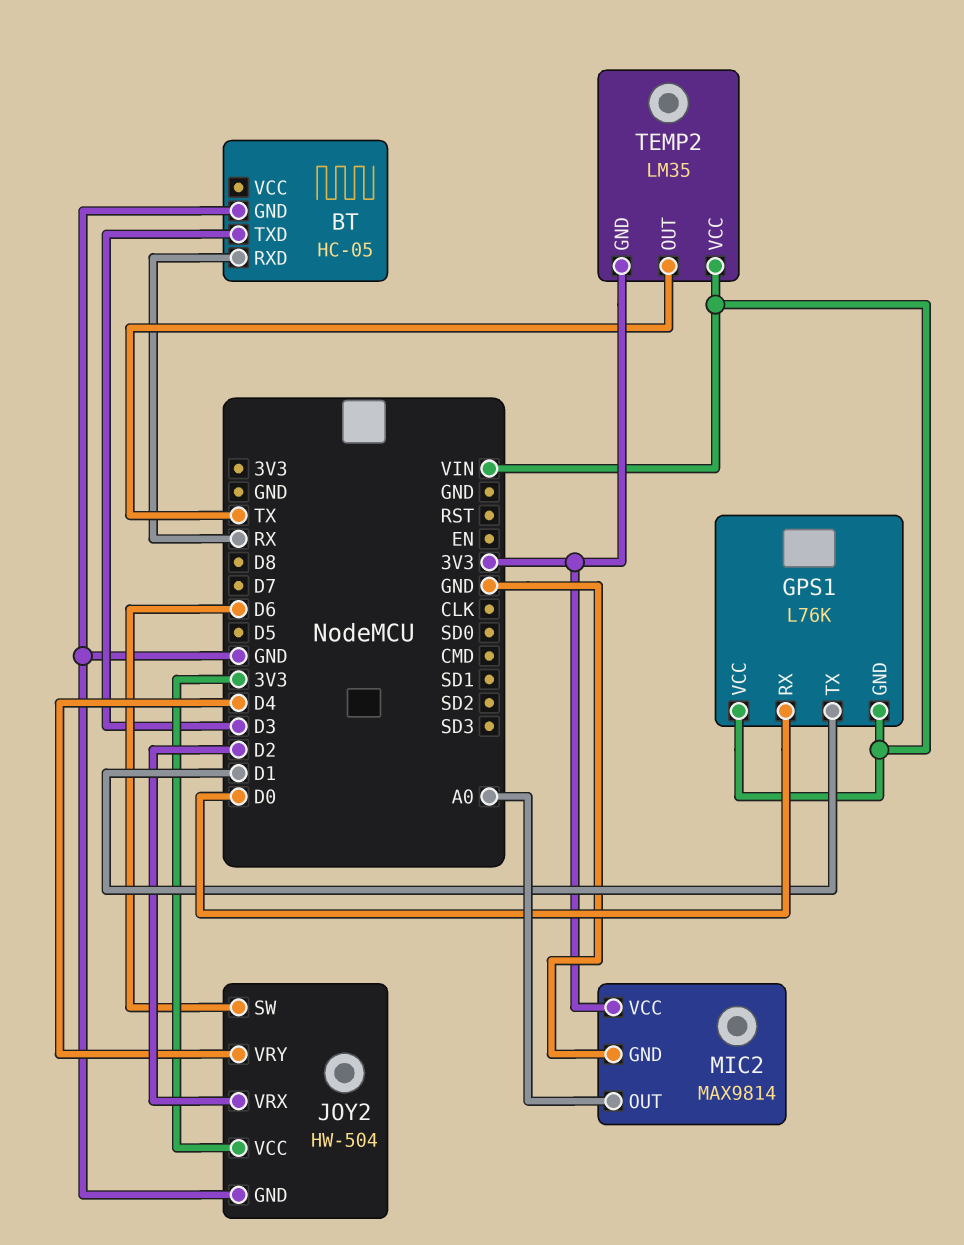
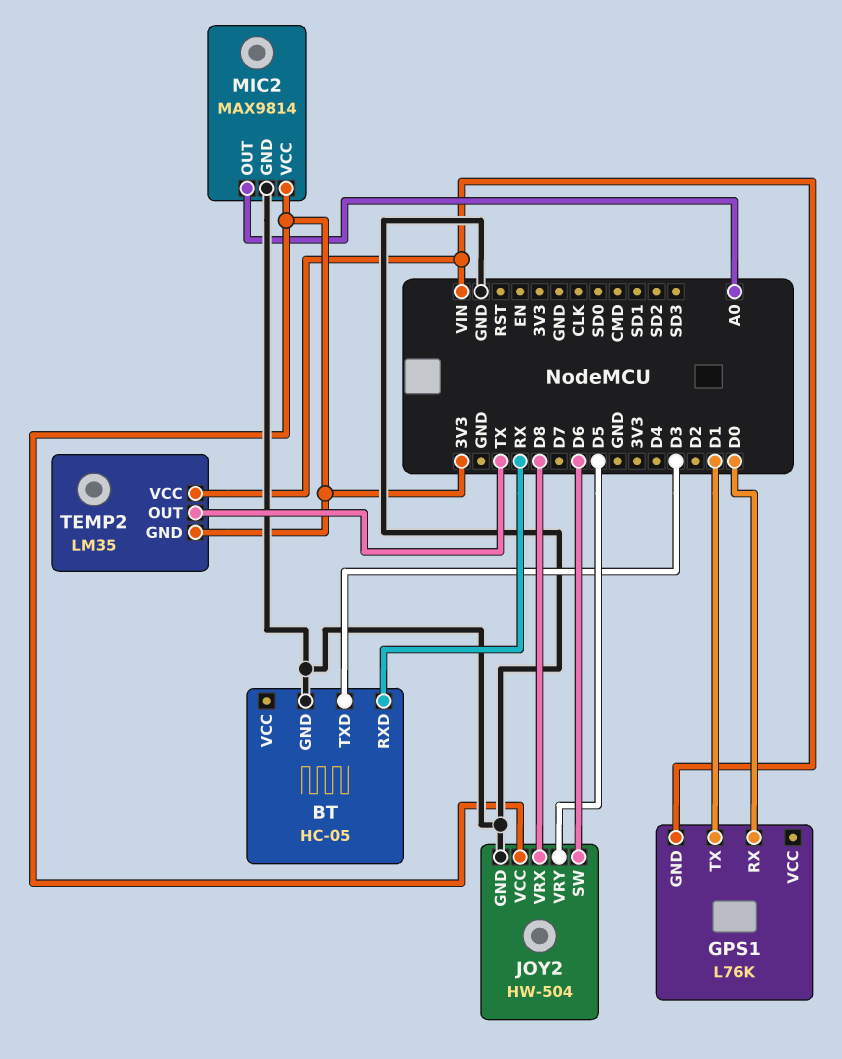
GPS1 pin VCC: VIN -> none
JOY2 pin VRX: D2 -> D8
JOY2 pin VRY: D4 -> D5

